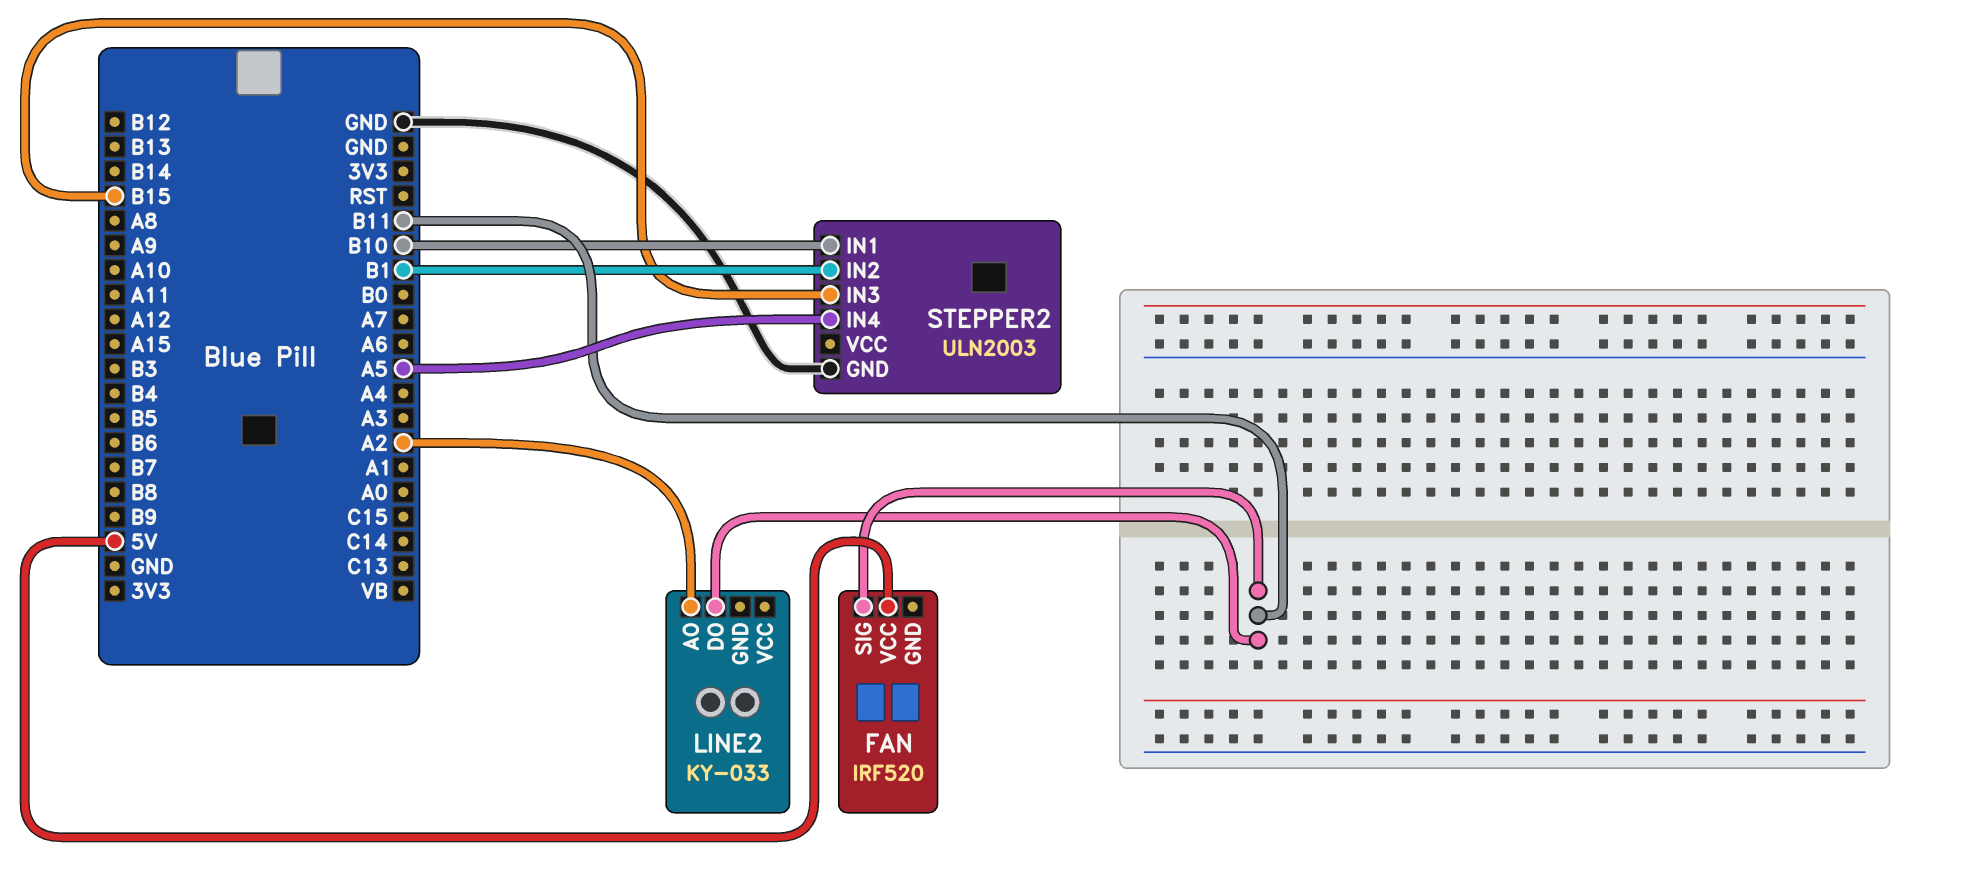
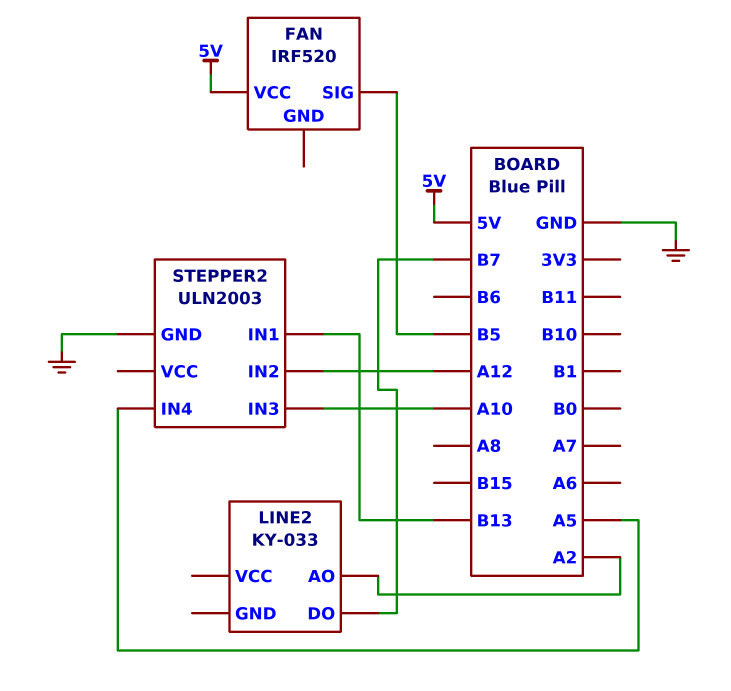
FAN pin SIG: B11 -> B5
LINE2 pin DO: B11 -> B7
STEPPER2 pin IN1: B10 -> B13
STEPPER2 pin IN2: B1 -> A12
STEPPER2 pin IN3: B15 -> A10

